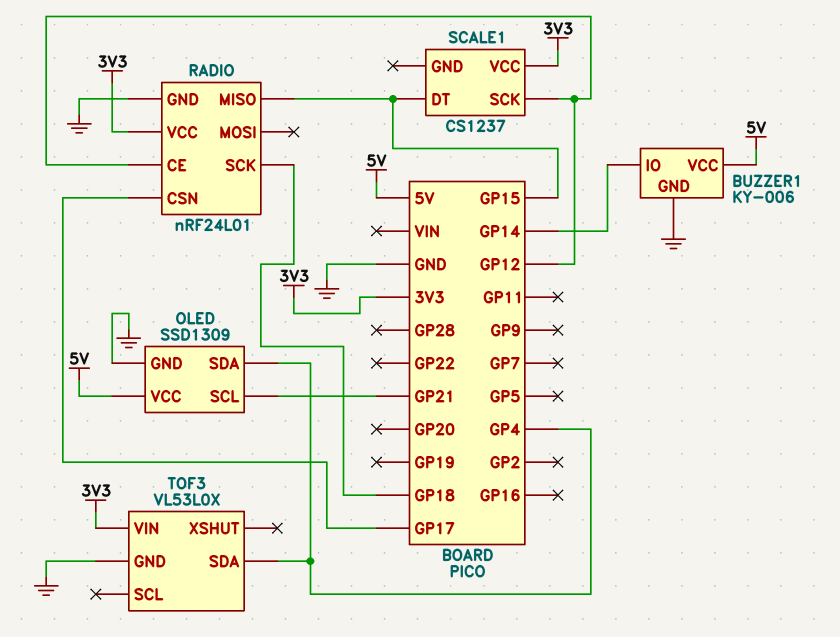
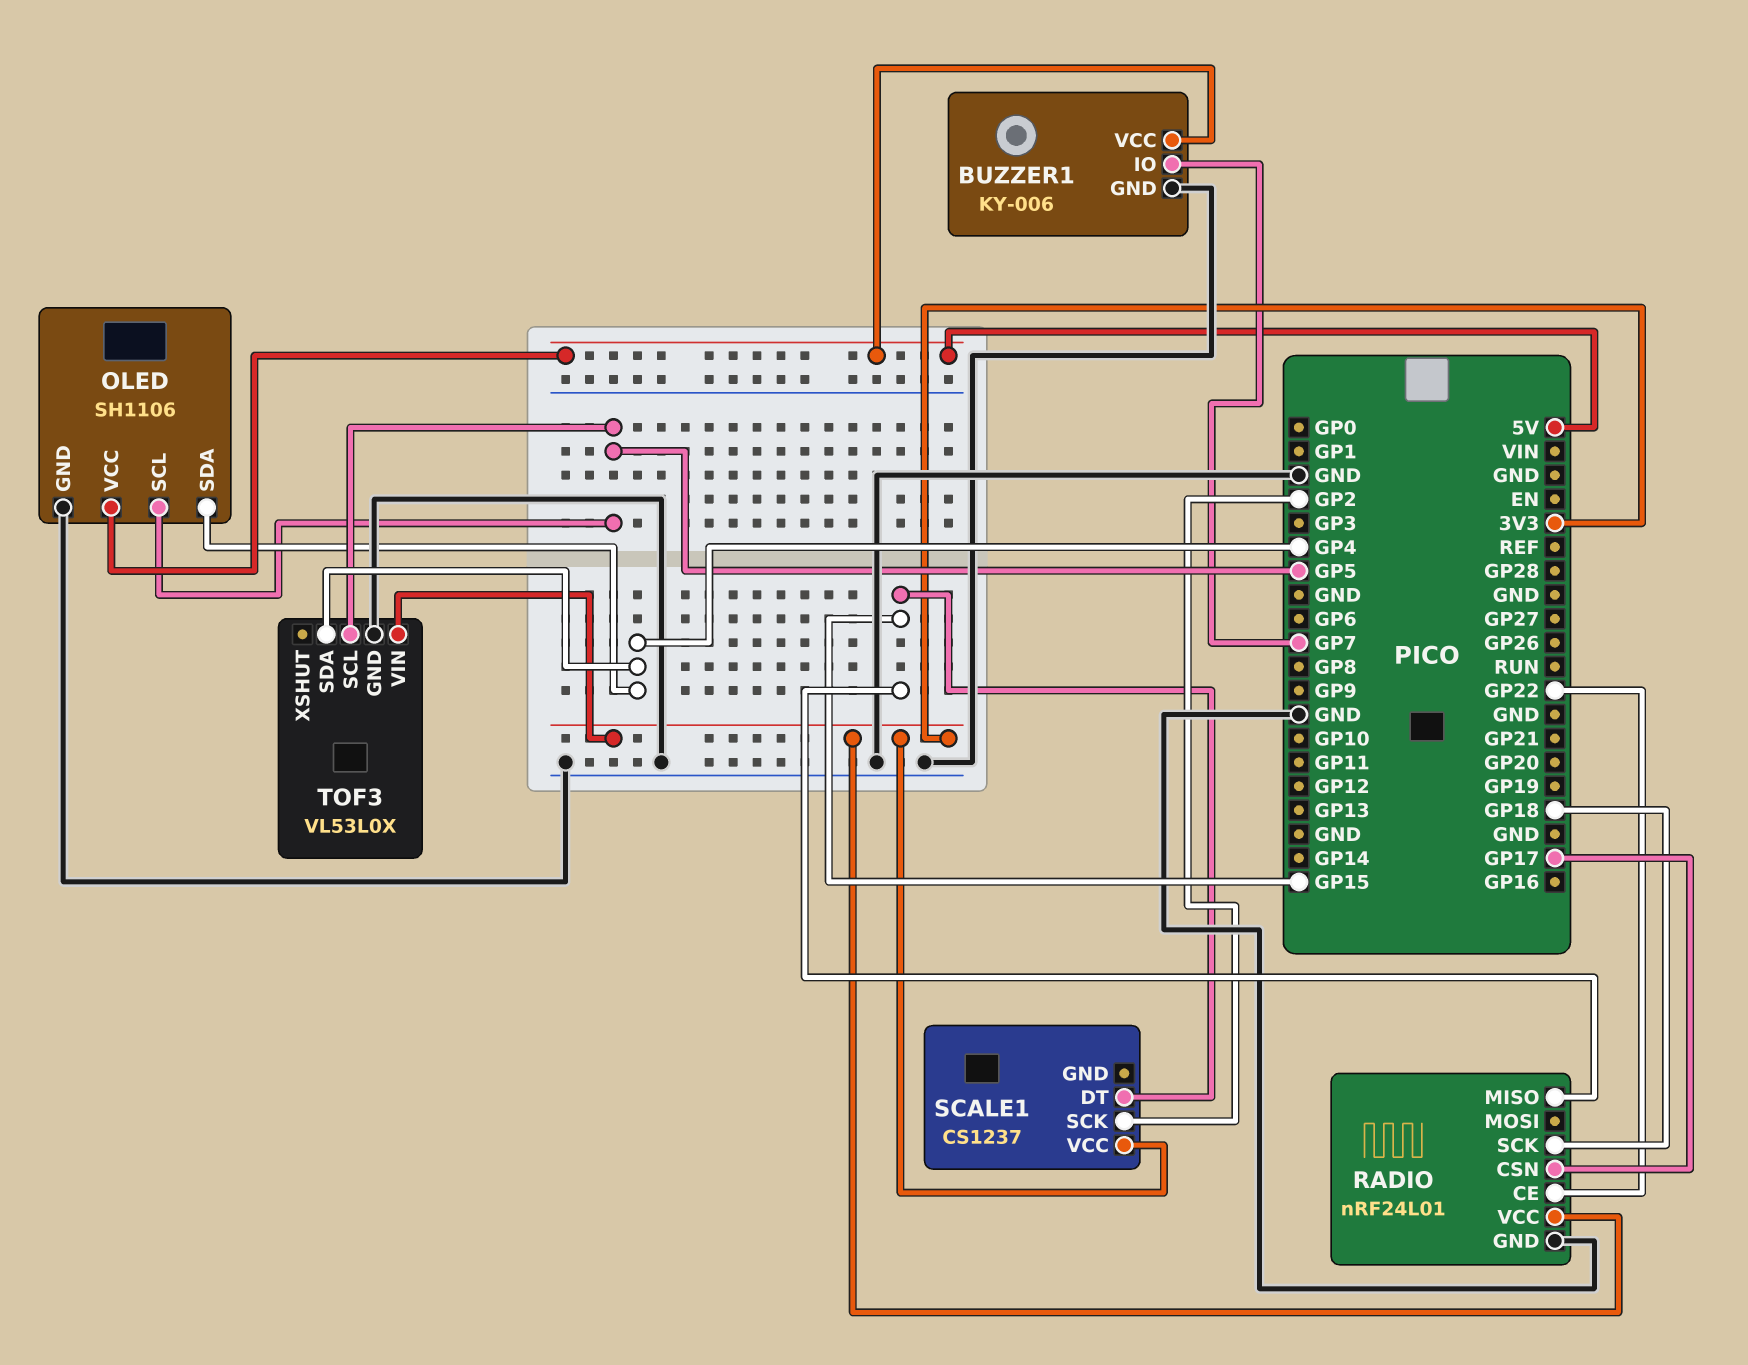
BUZZER1 pin IO: GP14 -> GP7
OLED: SSD1309 -> SH1106
OLED pin SCL: GP21 -> GP5
RADIO pin CE: GP12 -> GP22
SCALE1 pin SCK: GP12 -> GP2
TOF3 pin SCL: none -> GP5

